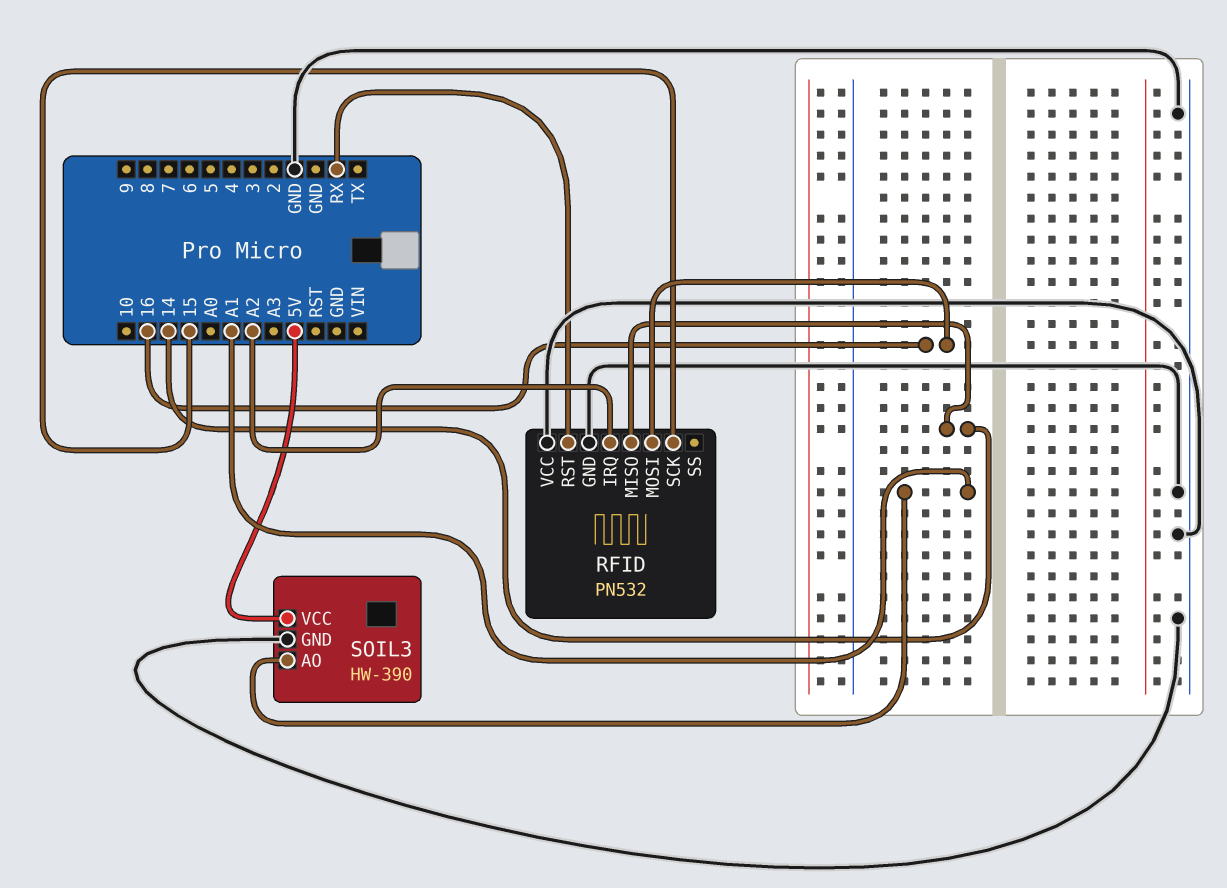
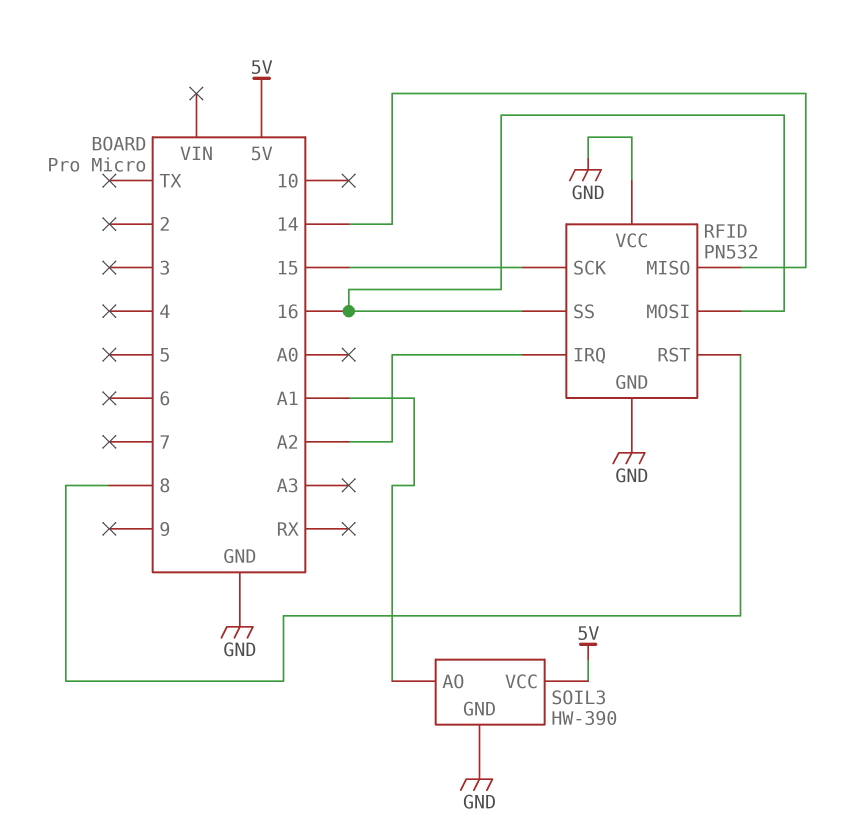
RFID pin RST: RX -> 8
RFID pin SS: none -> 16

